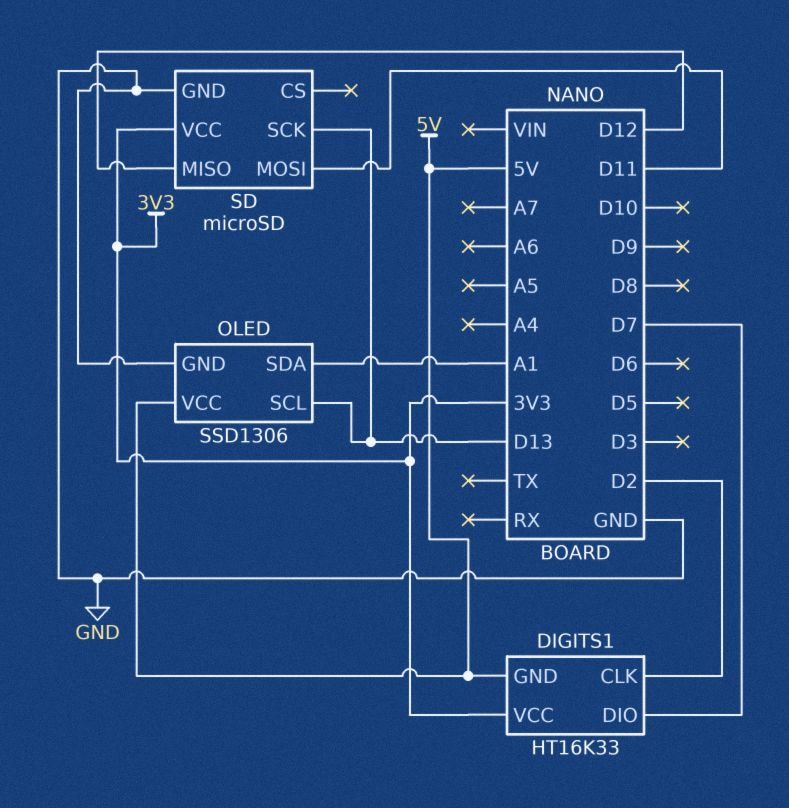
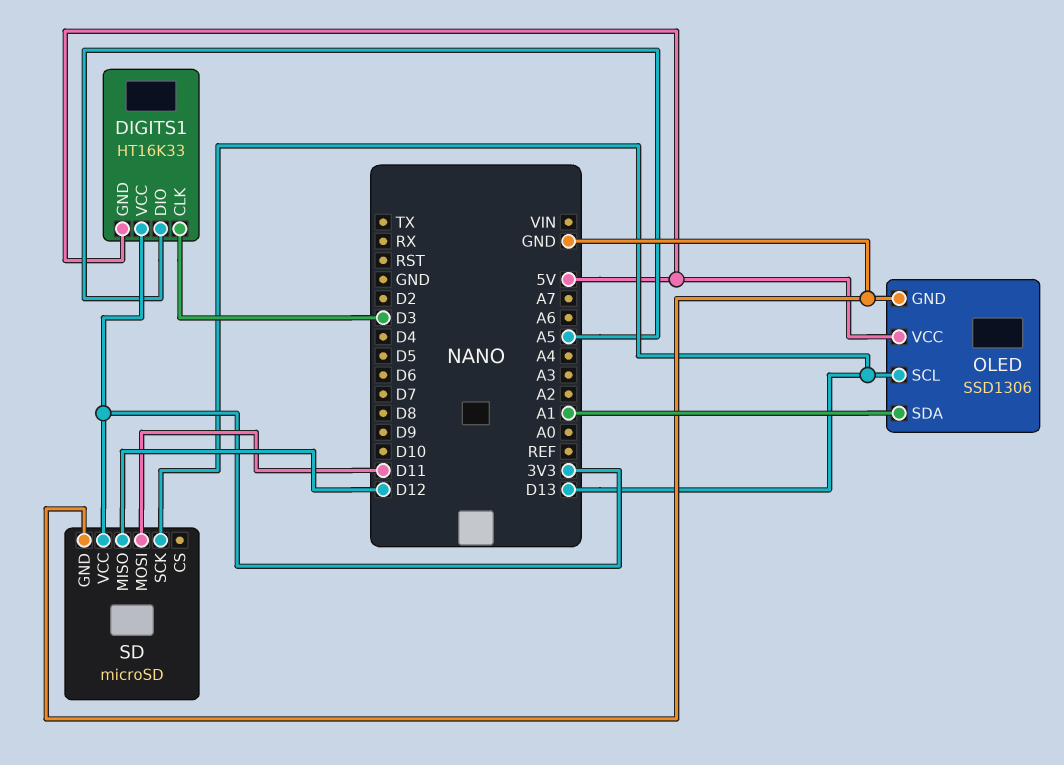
DIGITS1 pin CLK: D2 -> D3
DIGITS1 pin DIO: D7 -> A5

